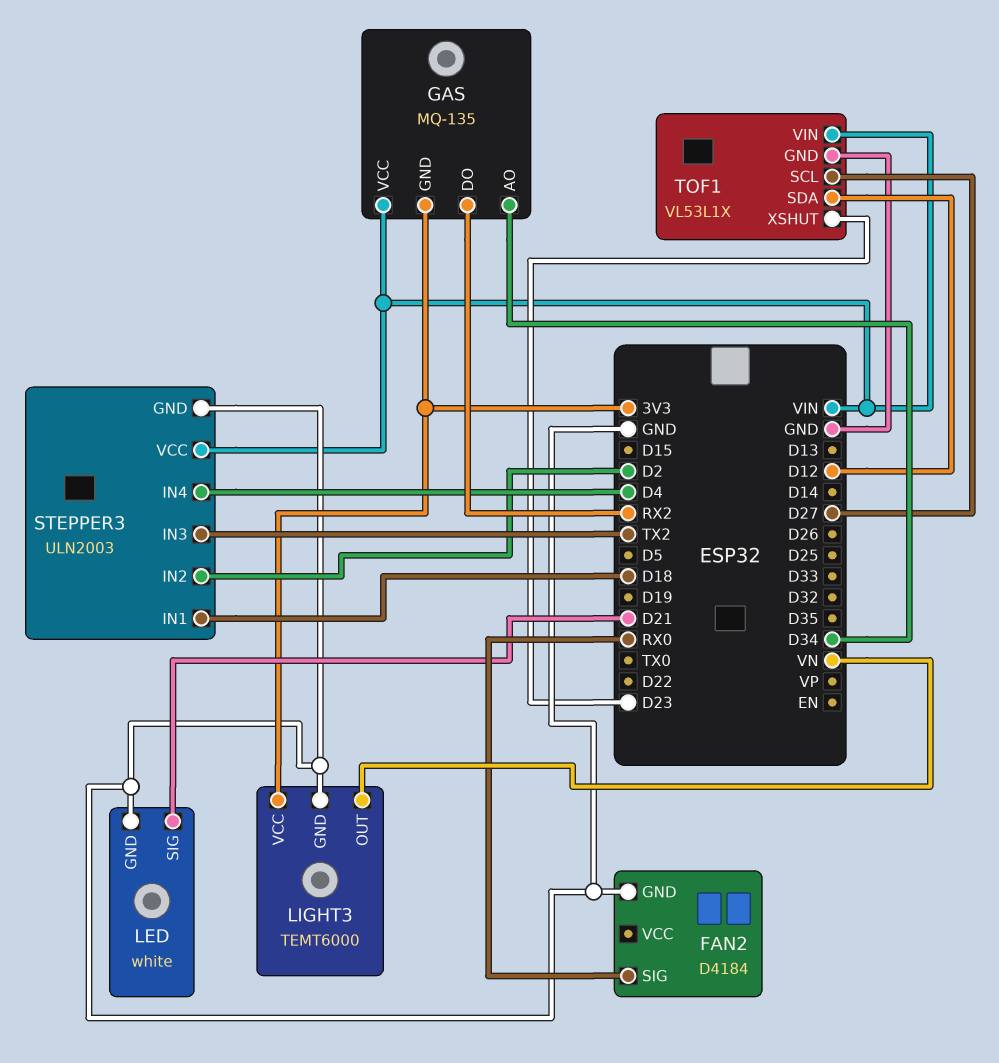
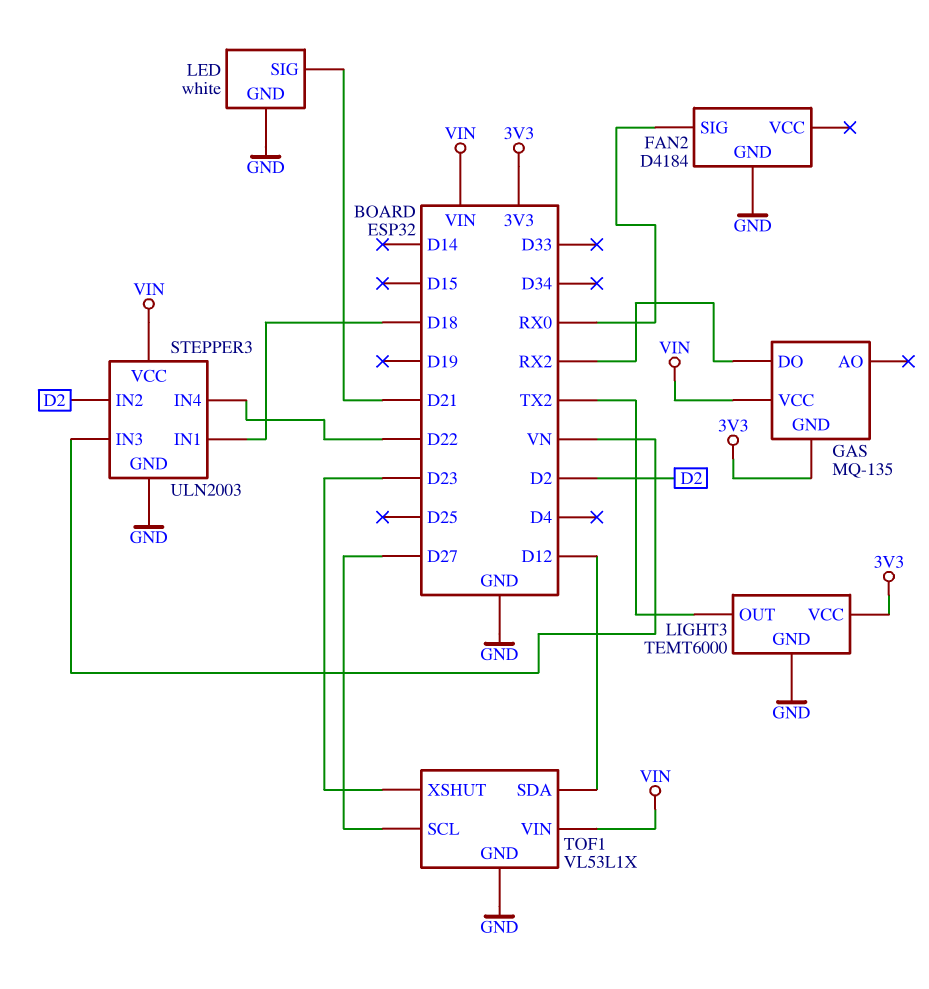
GAS pin AO: D34 -> none
LIGHT3 pin OUT: VN -> TX2
STEPPER3 pin IN3: TX2 -> VN
STEPPER3 pin IN4: D4 -> D22

